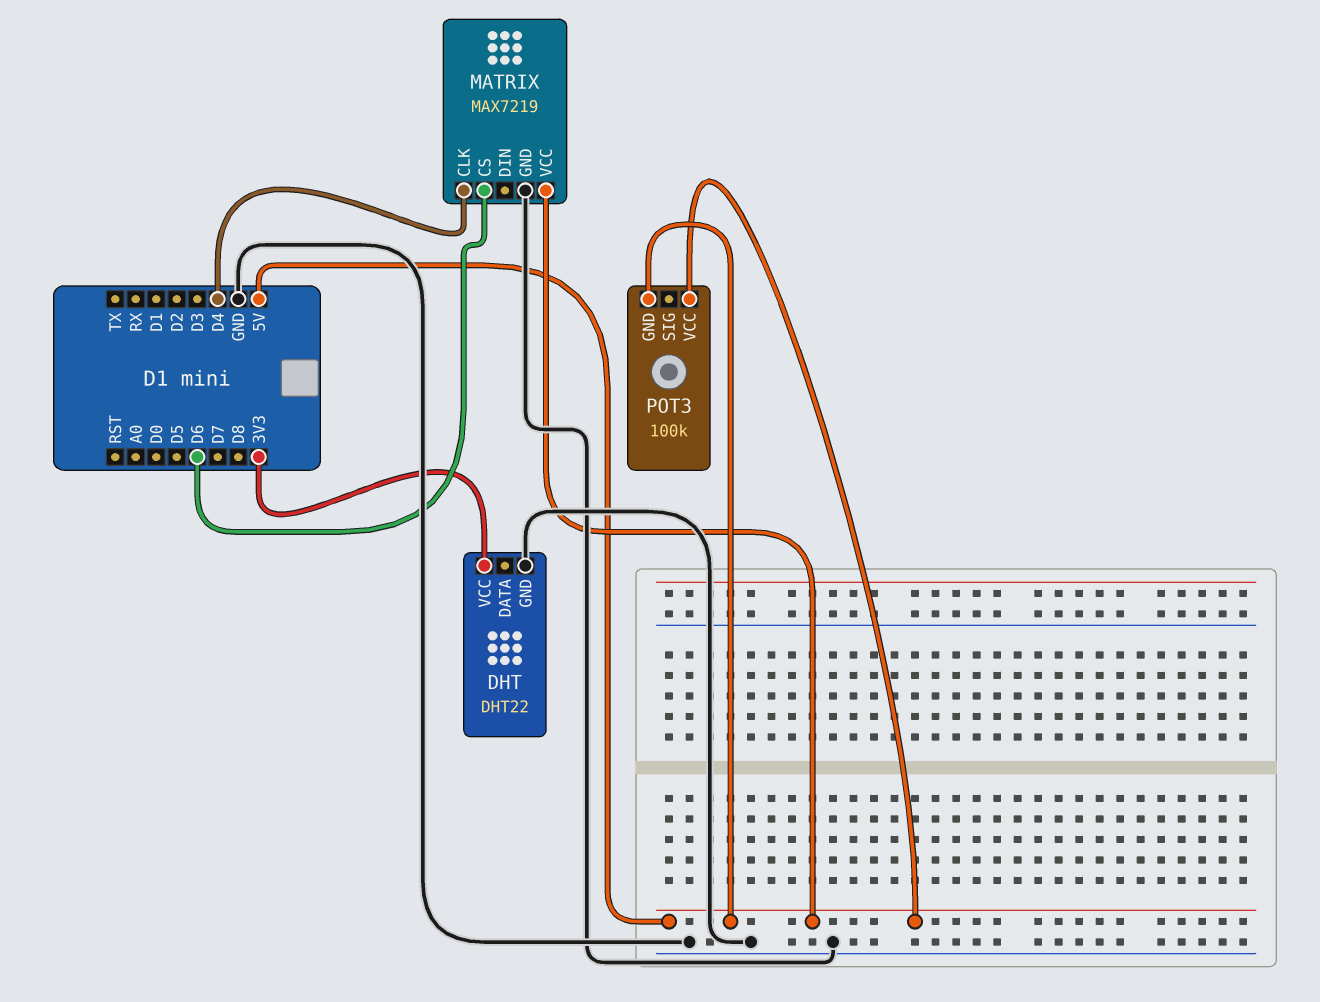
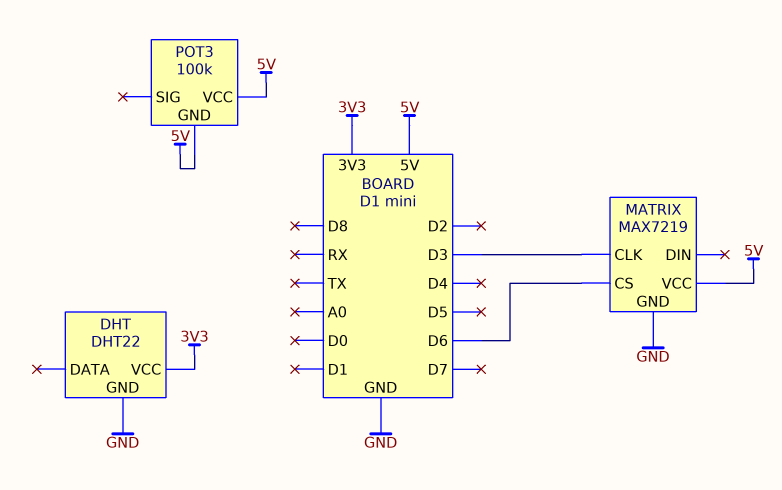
MATRIX pin CLK: D4 -> D3

